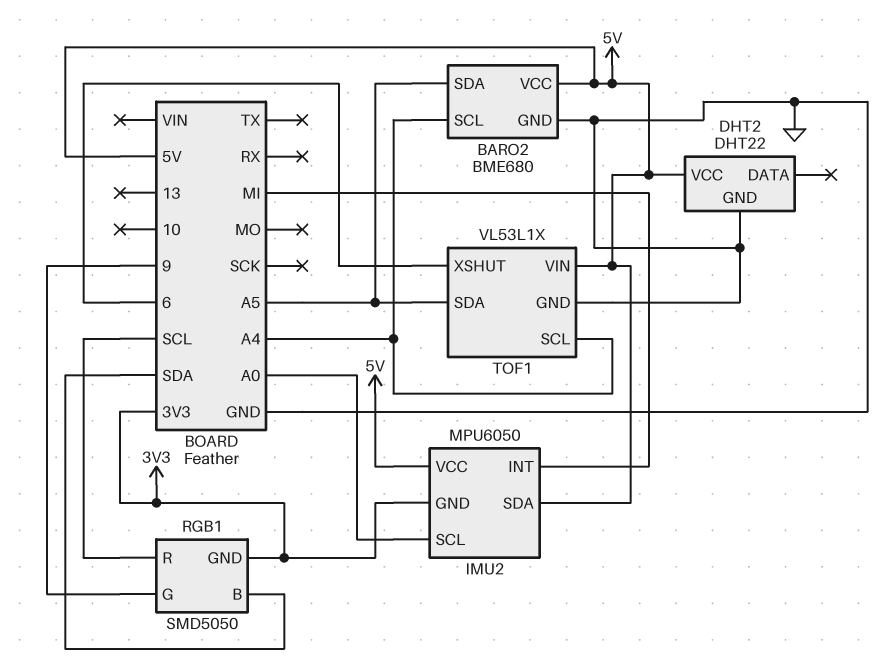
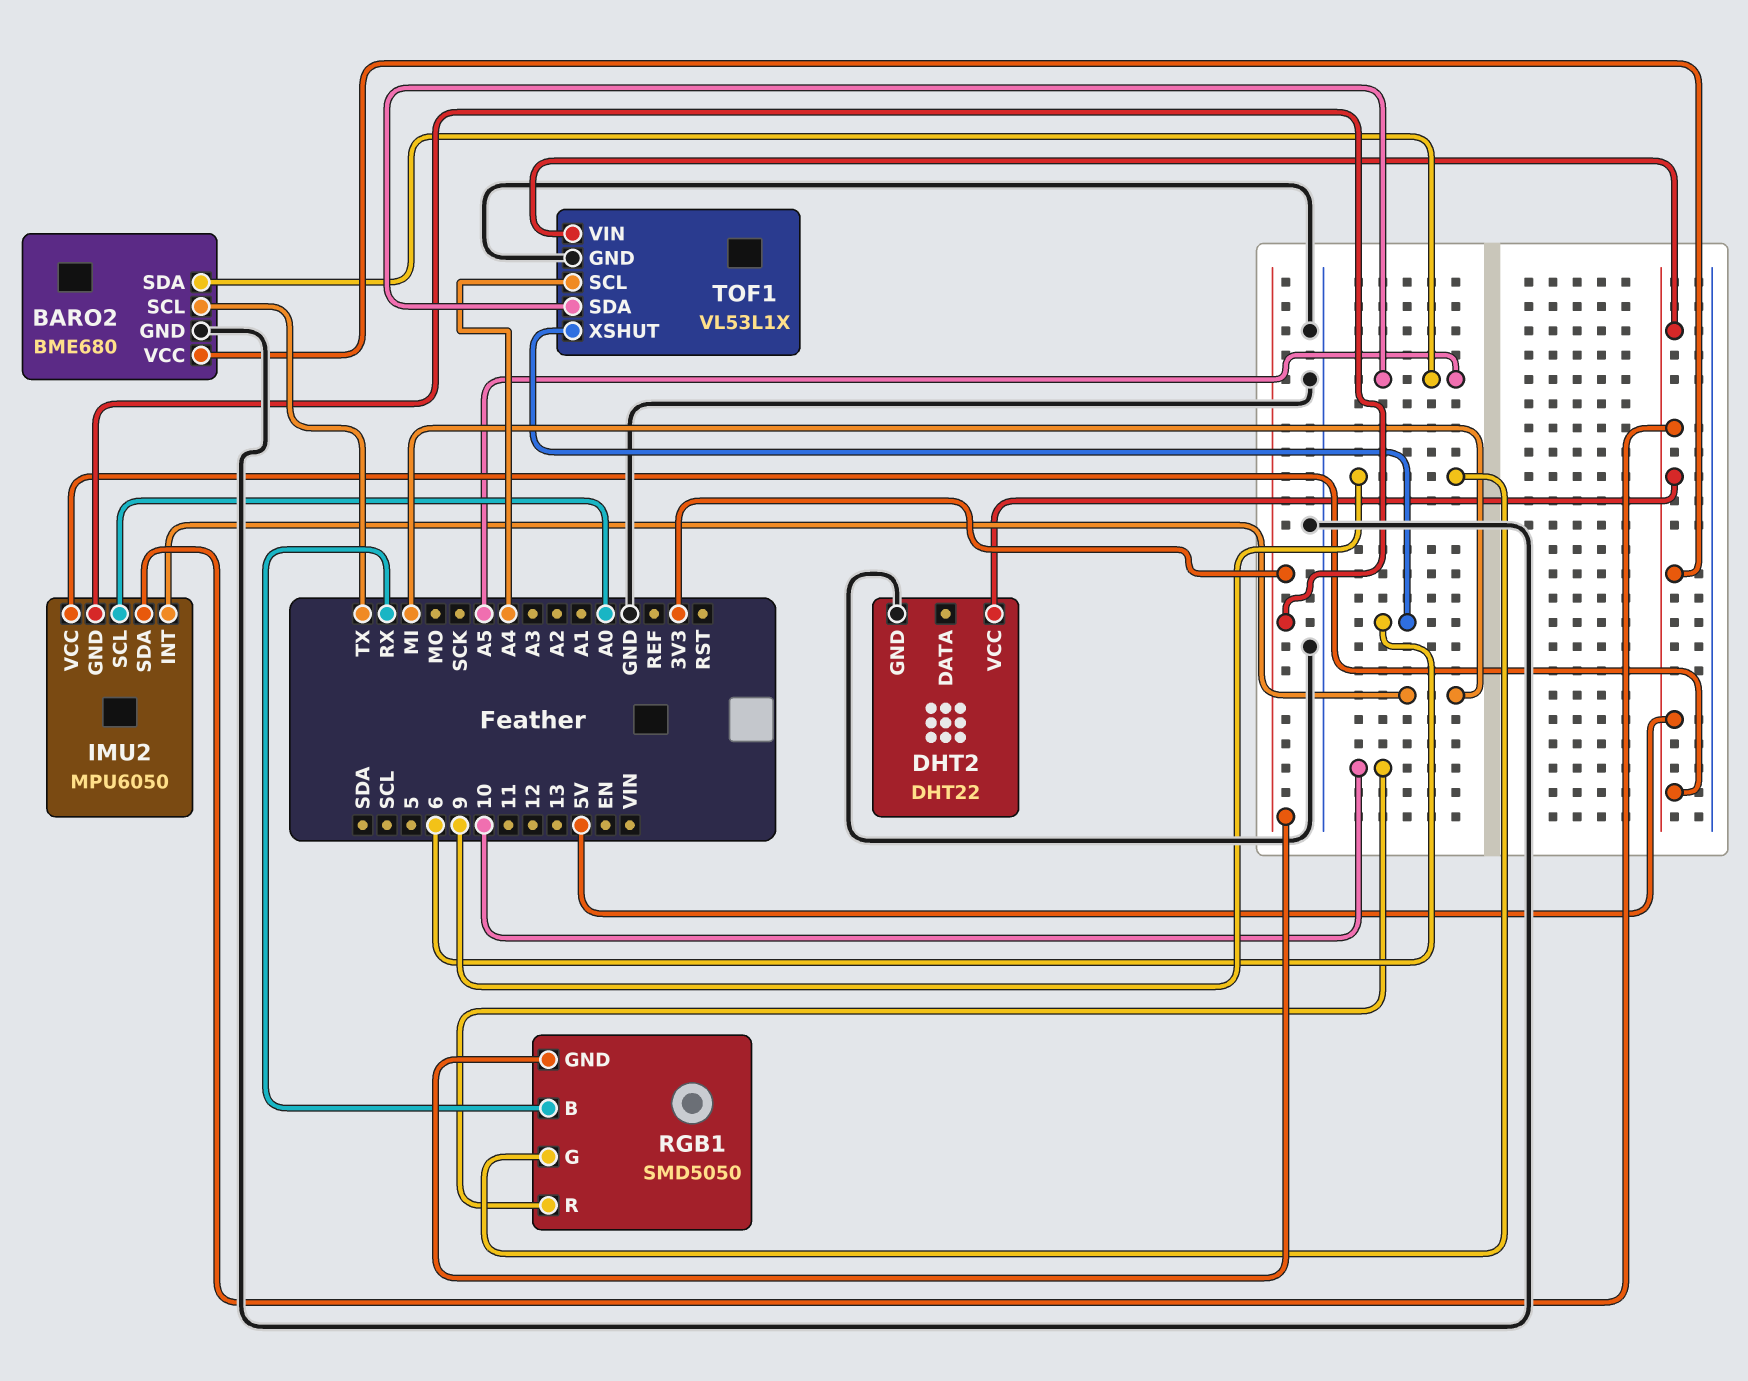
BARO2 pin SCL: A4 -> TX
RGB1 pin B: SDA -> RX
RGB1 pin R: SCL -> 10

